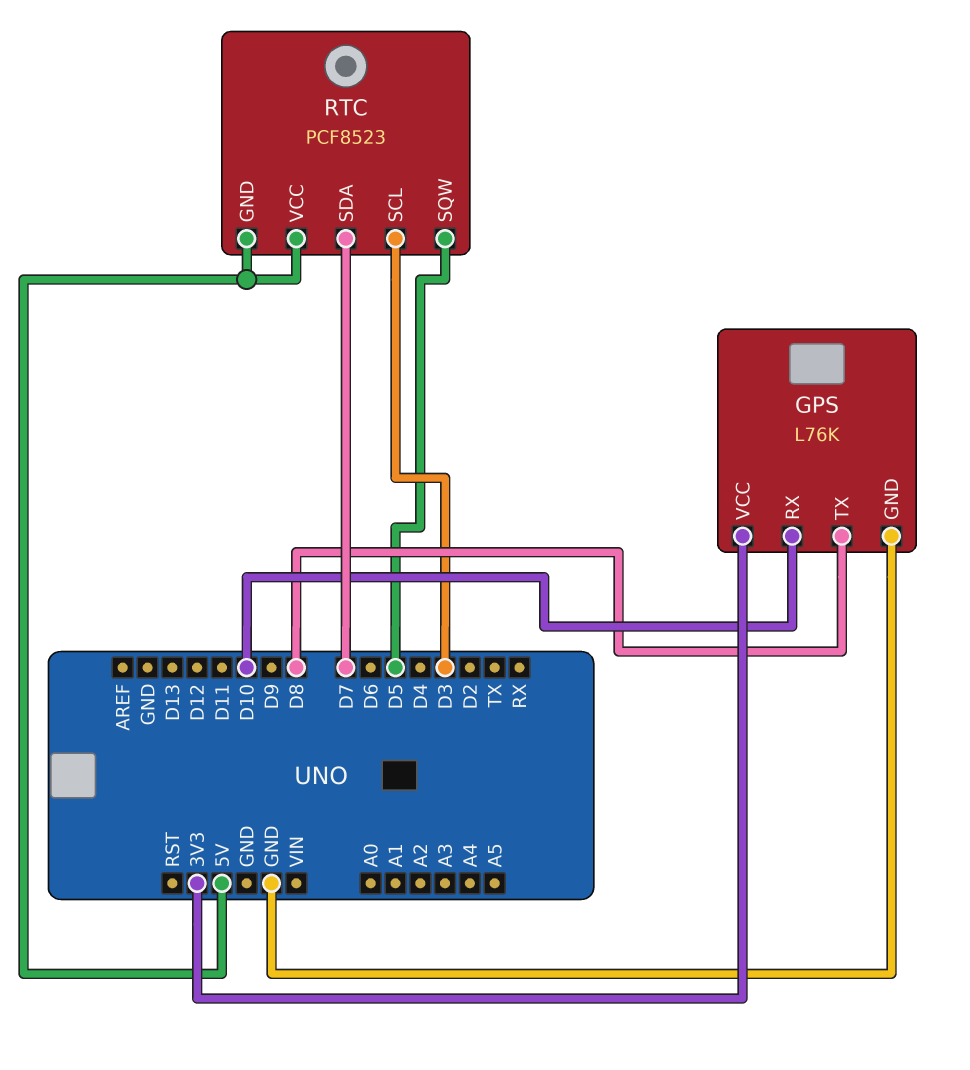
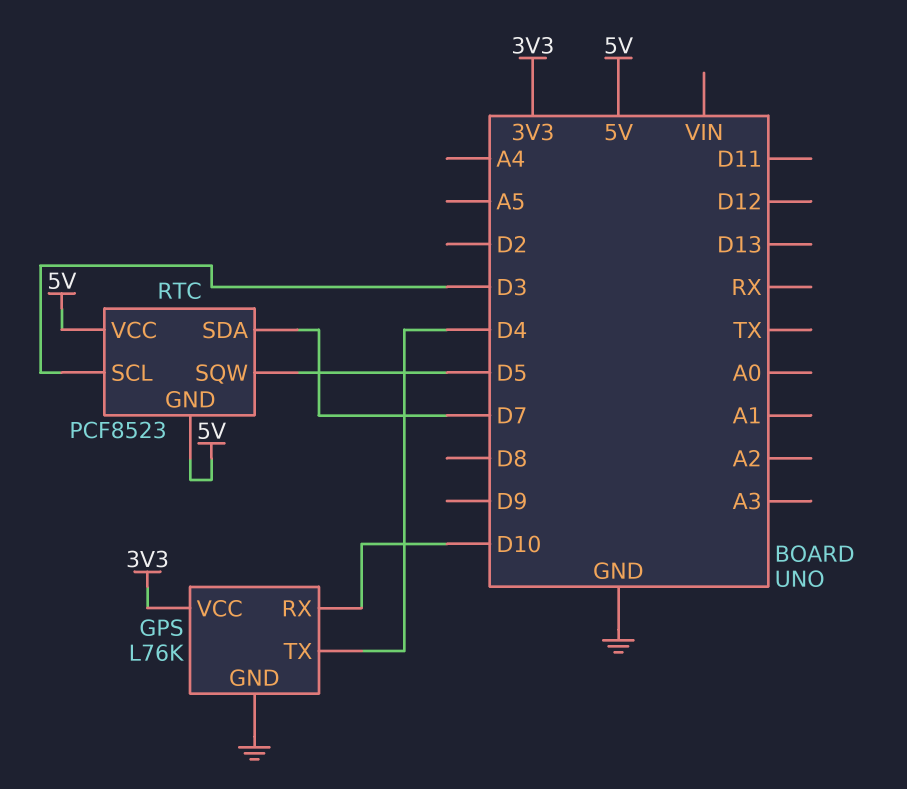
GPS pin TX: D8 -> D4

